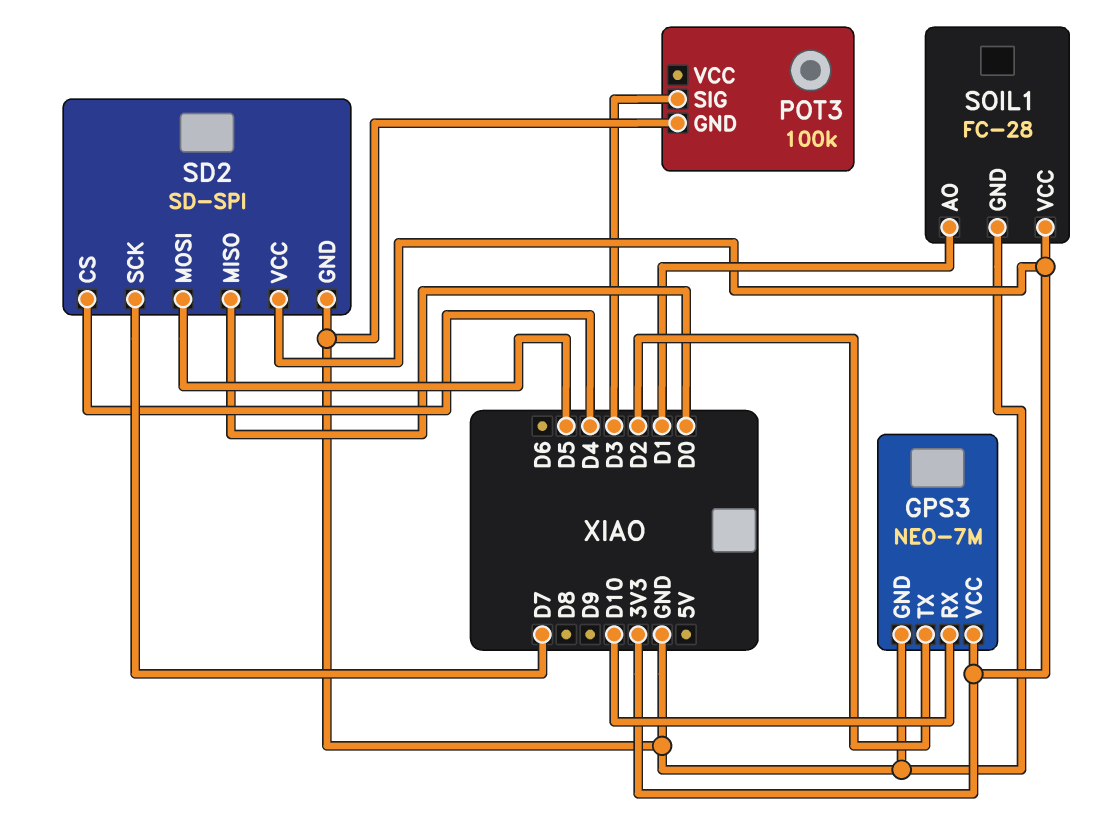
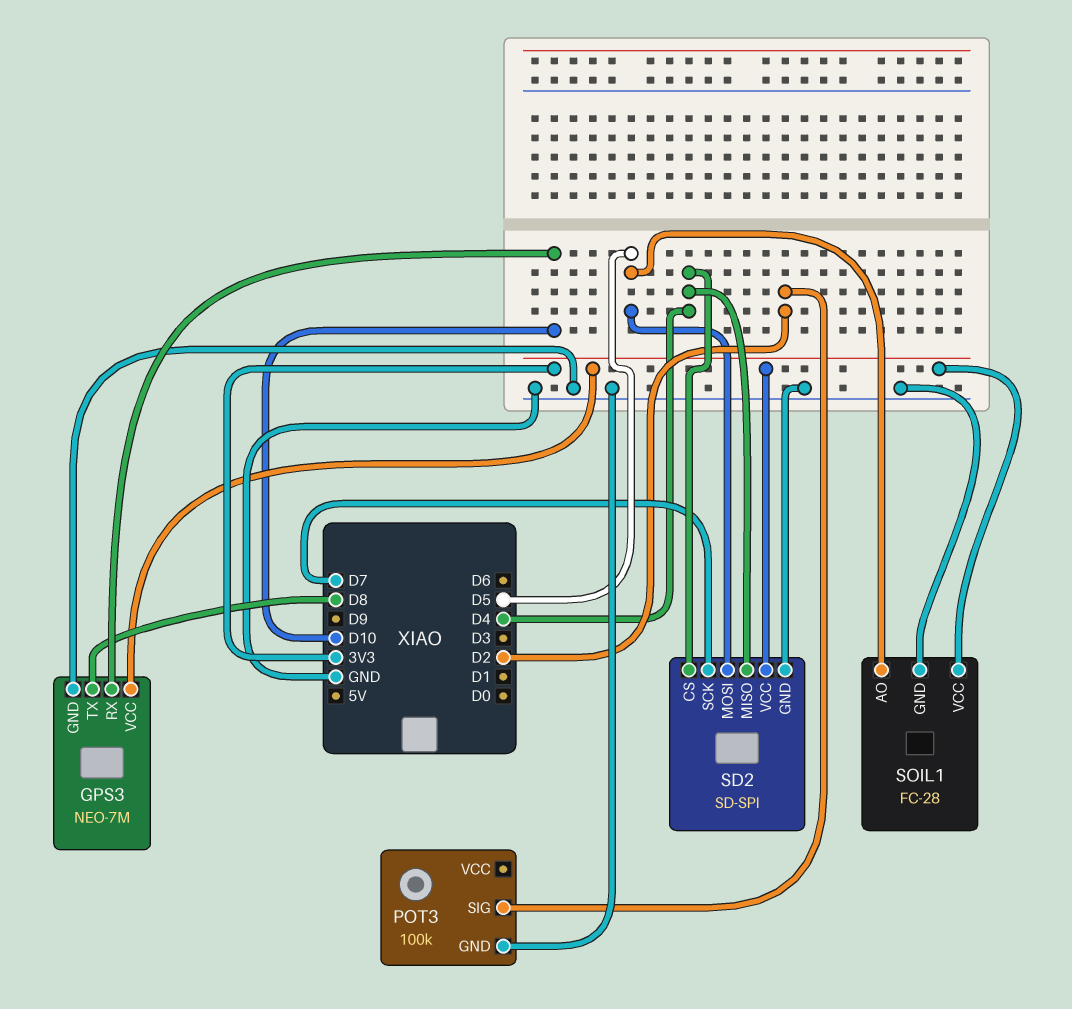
GPS3 pin TX: D2 -> D8
POT3 pin SIG: D3 -> D2
SD2 pin MISO: D0 -> D4
SOIL1 pin AO: D1 -> D5

